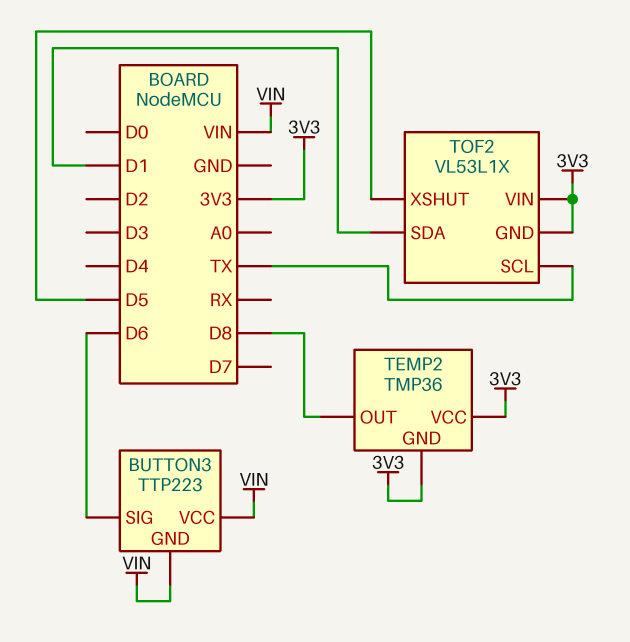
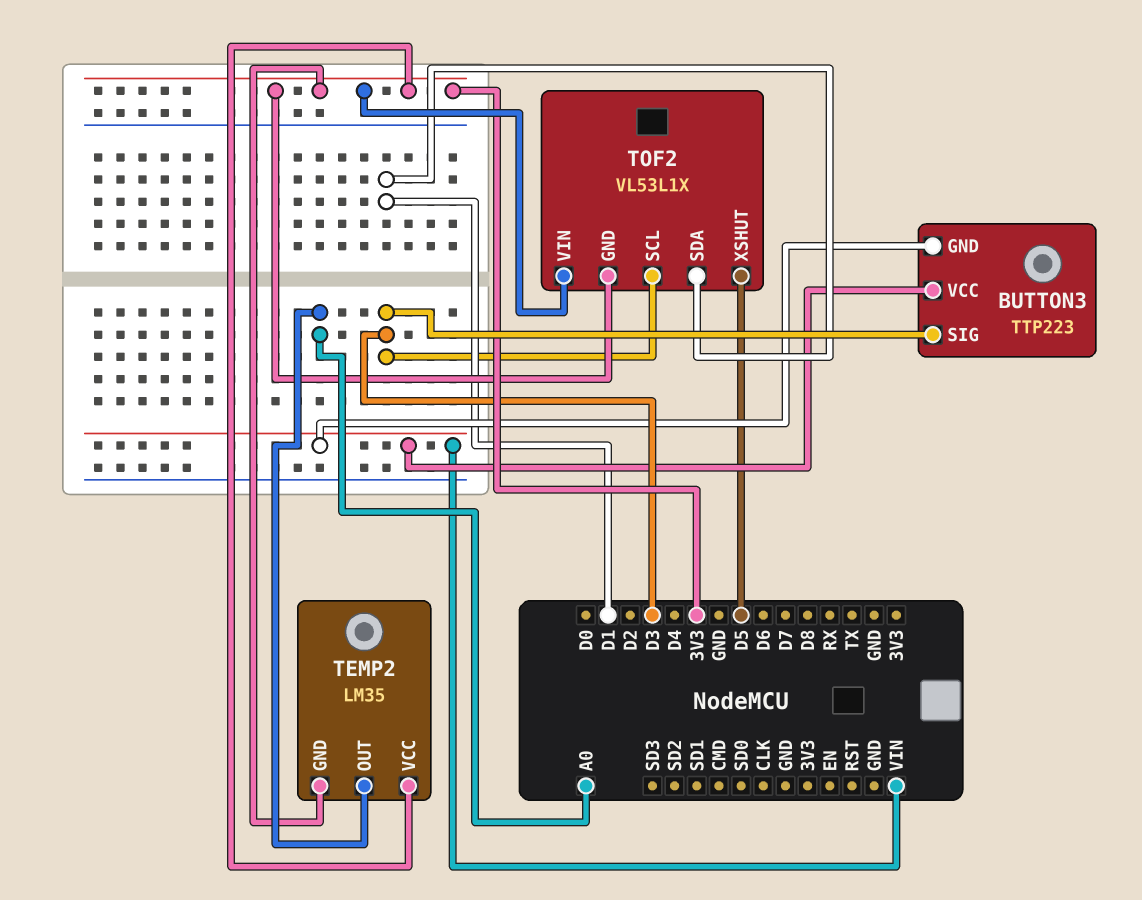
BUTTON3 pin SIG: D6 -> D3
TEMP2: TMP36 -> LM35
TEMP2 pin OUT: D8 -> A0
TOF2 pin SCL: TX -> D3

